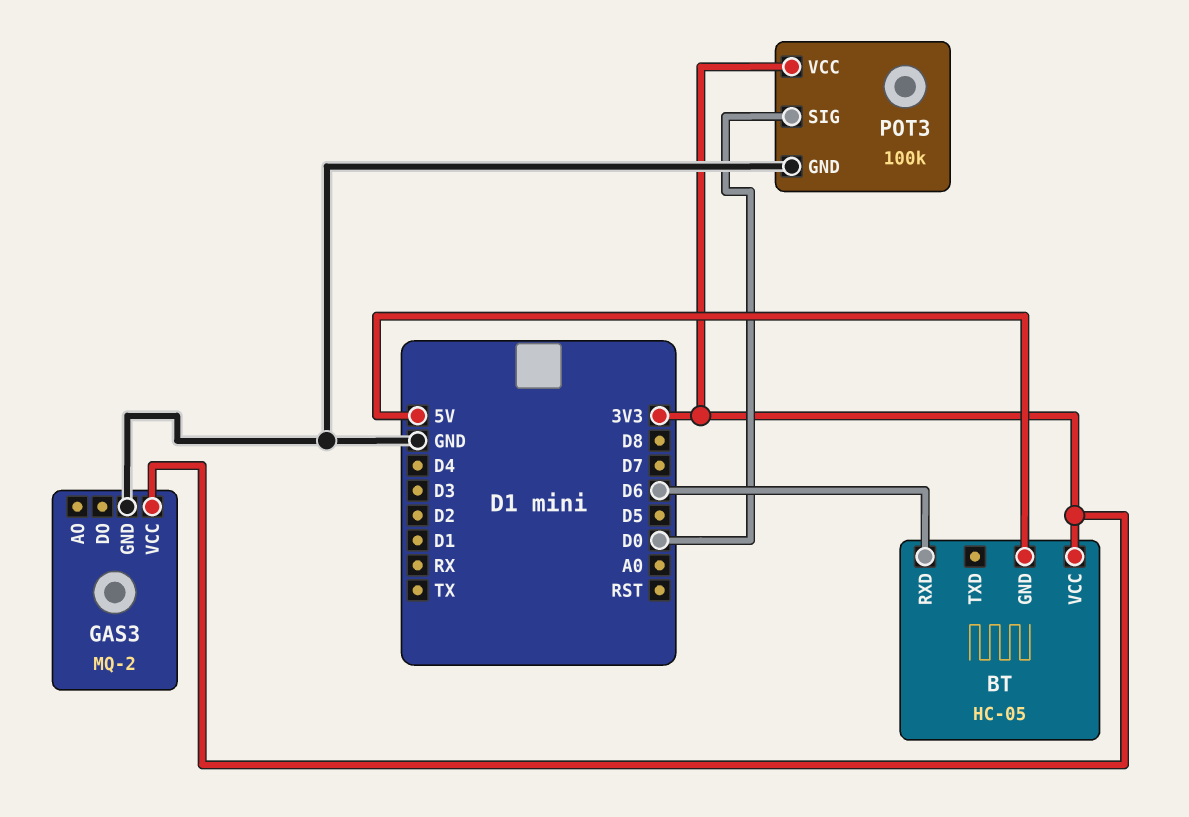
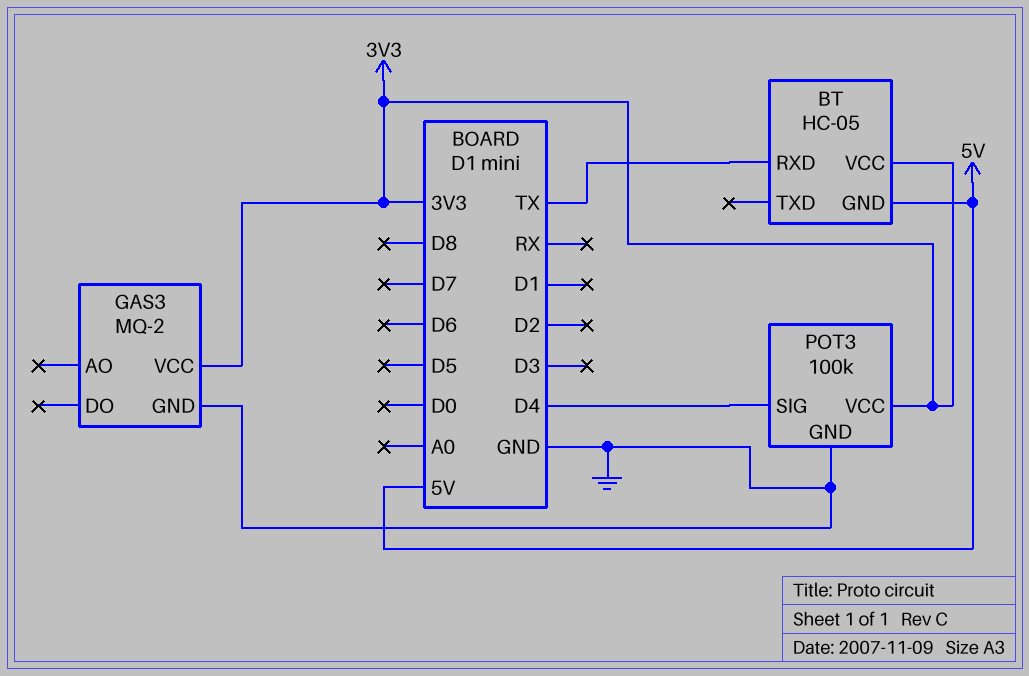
BT pin RXD: D6 -> TX
POT3 pin SIG: D0 -> D4

